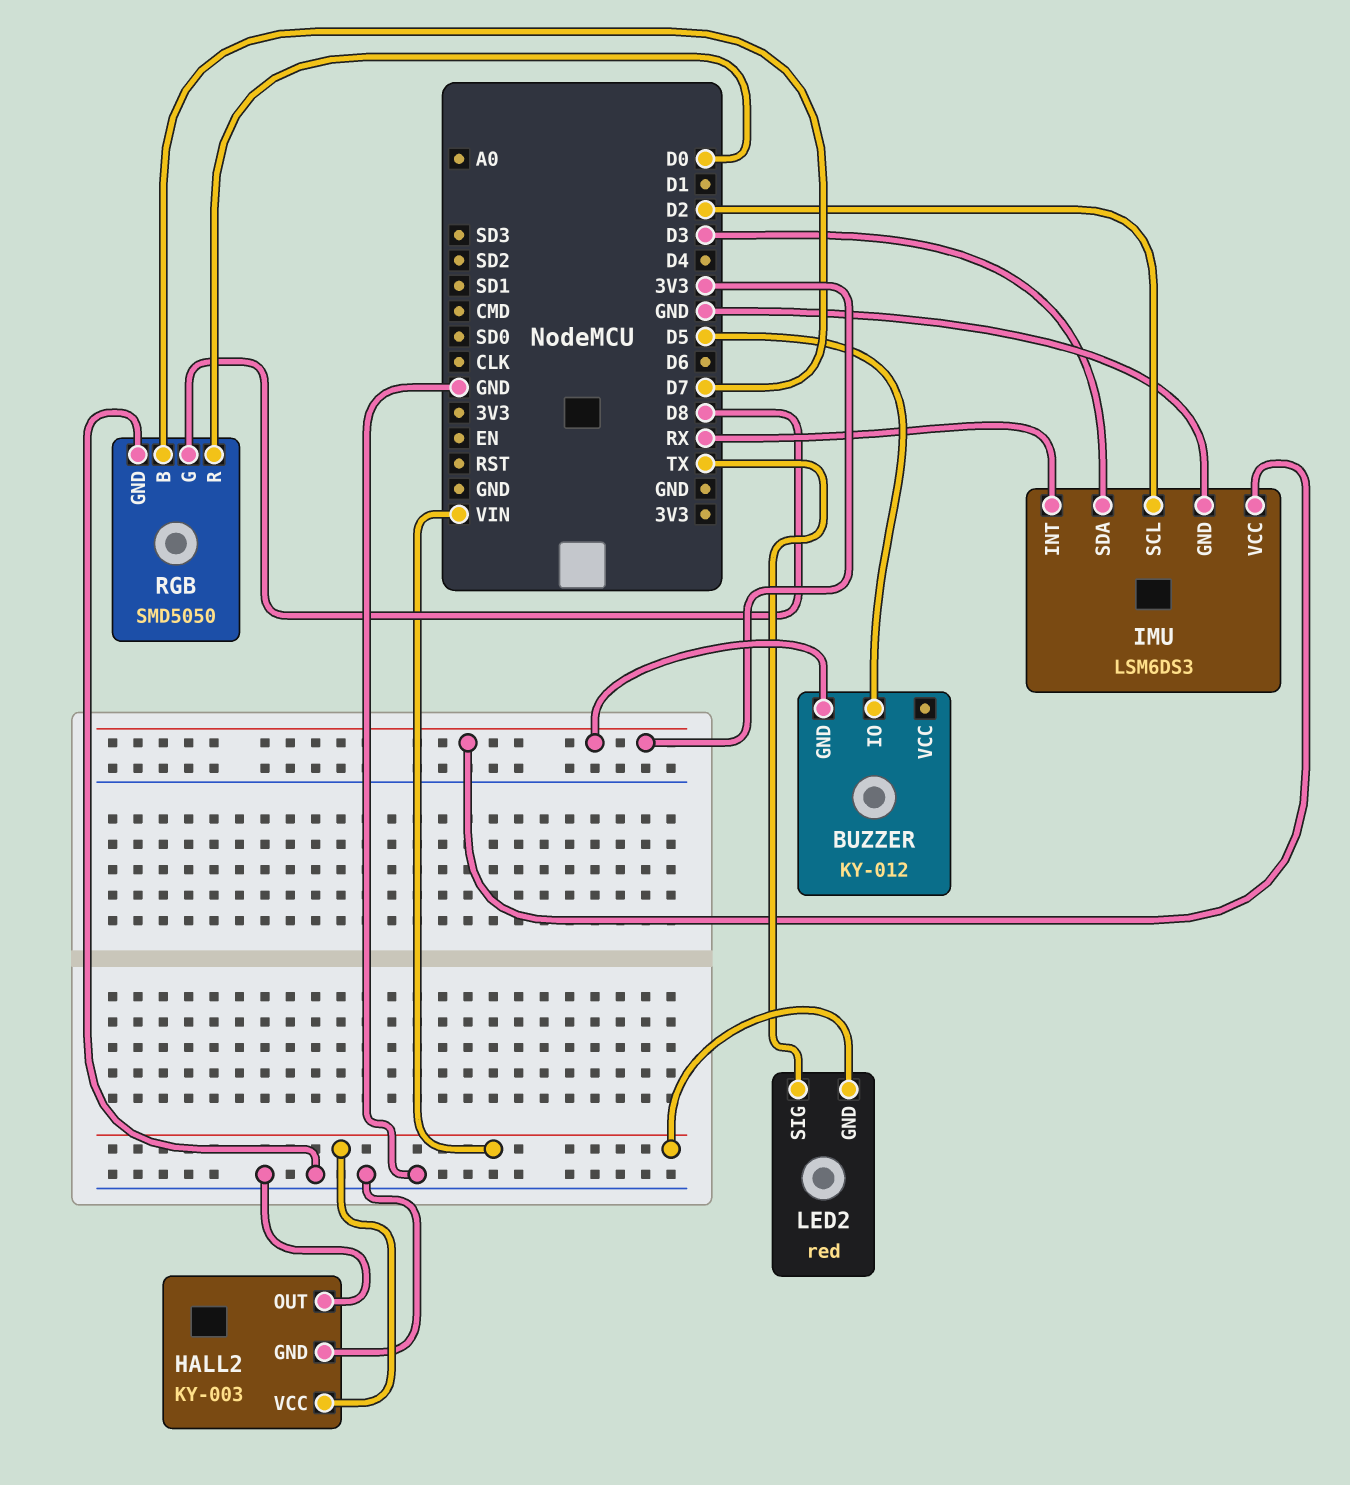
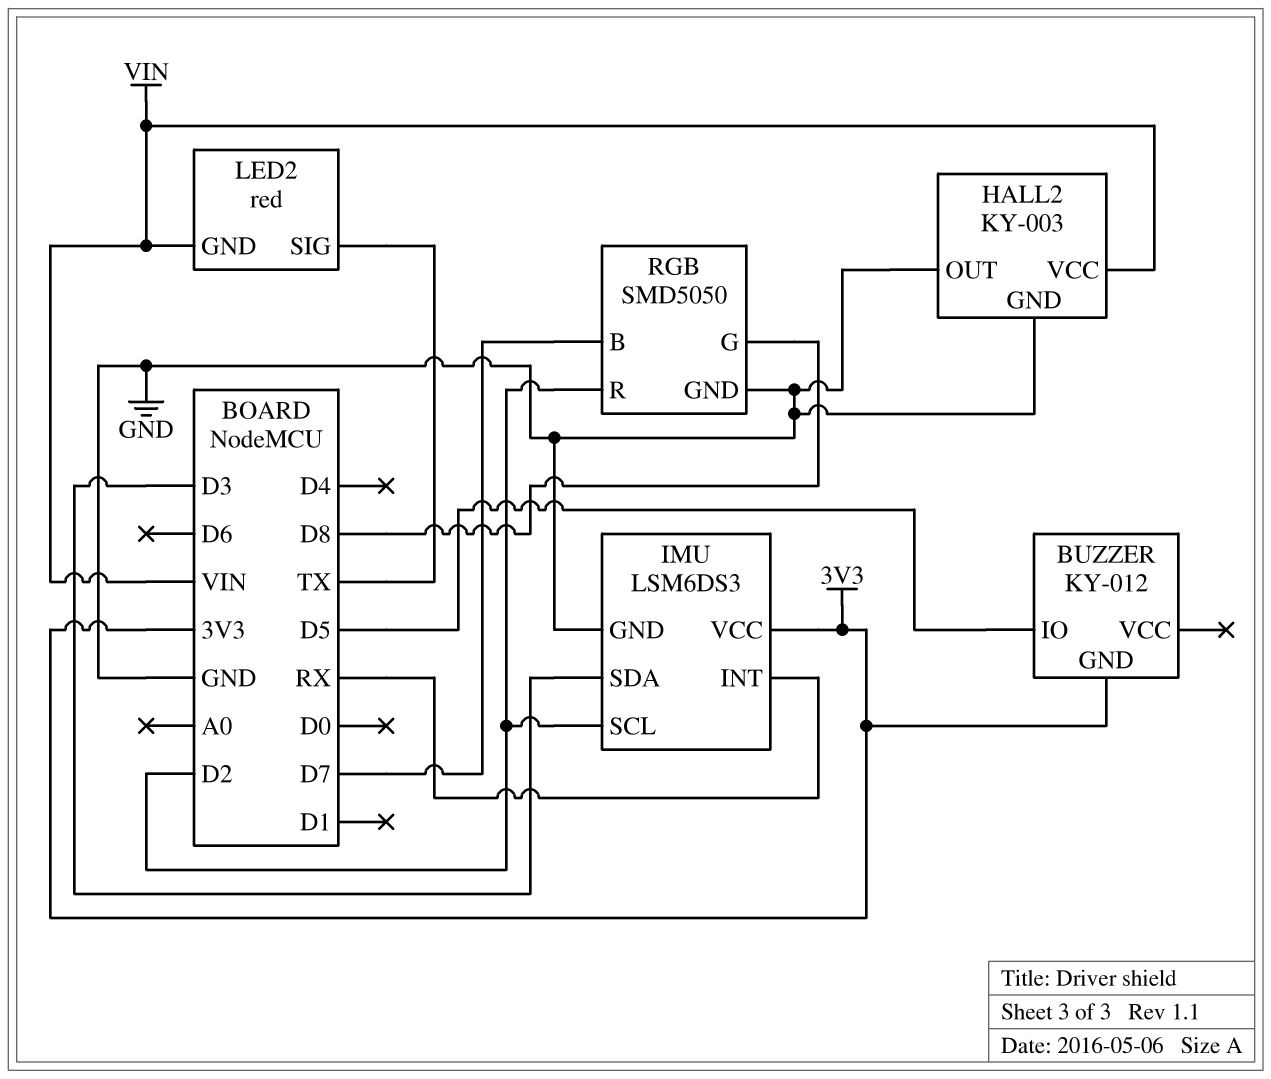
RGB pin R: D0 -> D2

